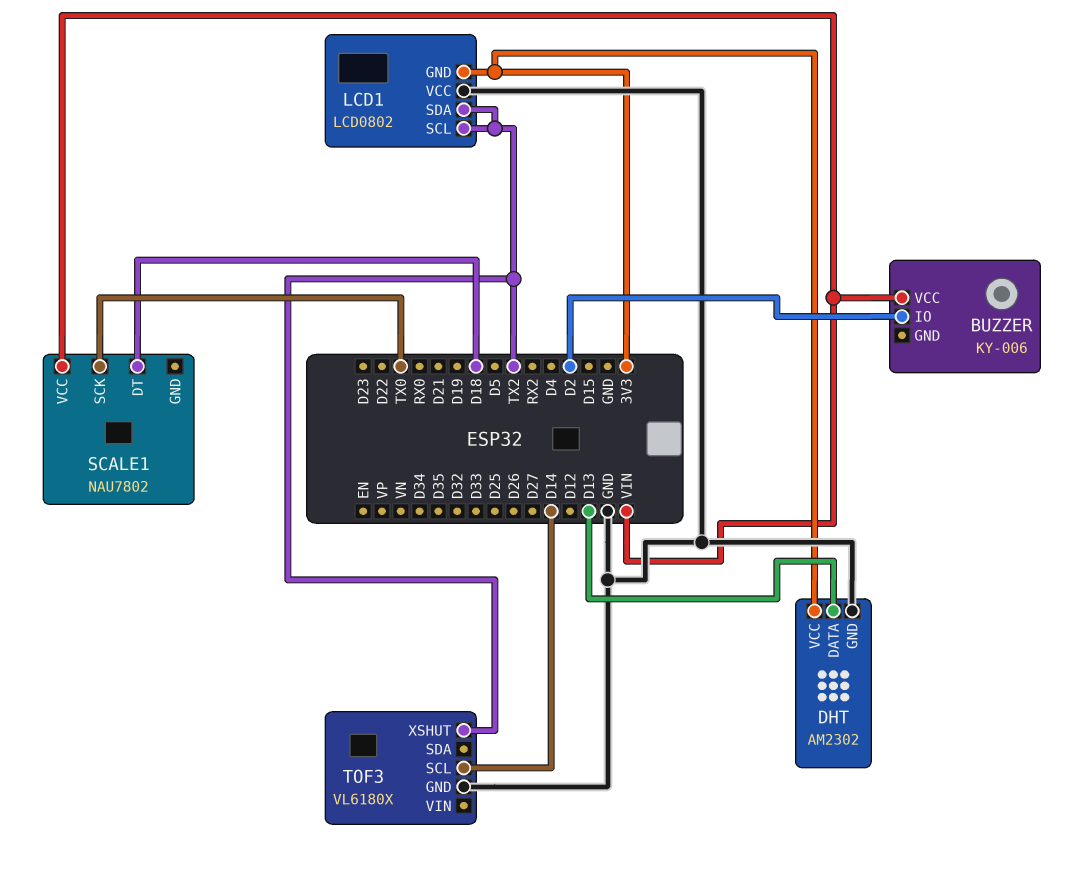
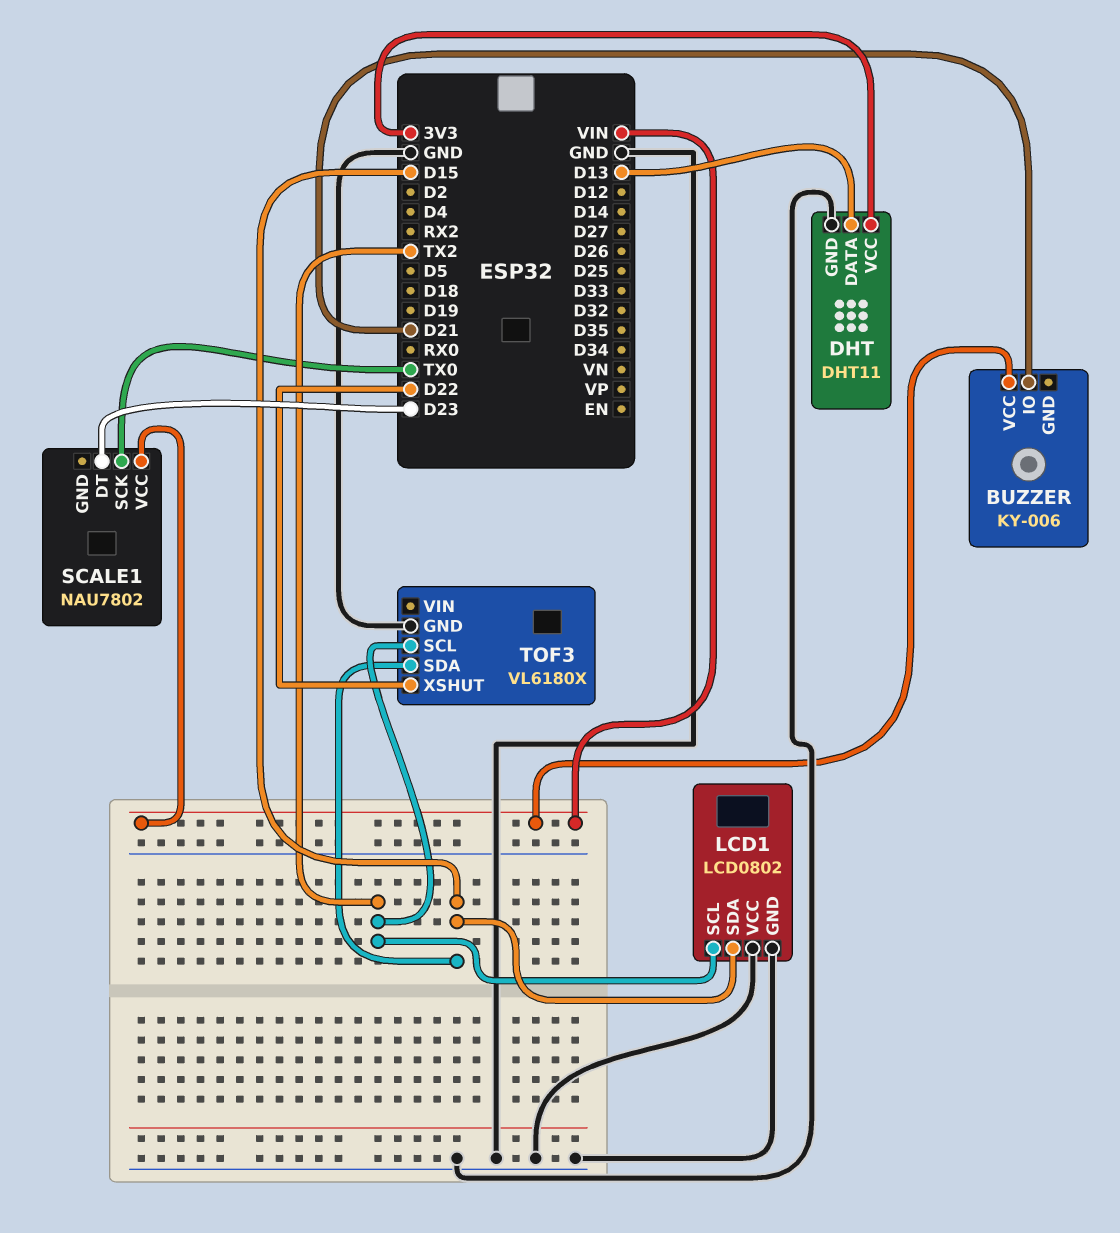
BUZZER pin IO: D2 -> D21
DHT: AM2302 -> DHT11
LCD1 pin GND: 3V3 -> GND
LCD1 pin SDA: TX2 -> D15
SCALE1 pin DT: D18 -> D23
TOF3 pin SCL: D14 -> TX2
TOF3 pin SDA: none -> D15
TOF3 pin XSHUT: TX2 -> D22

